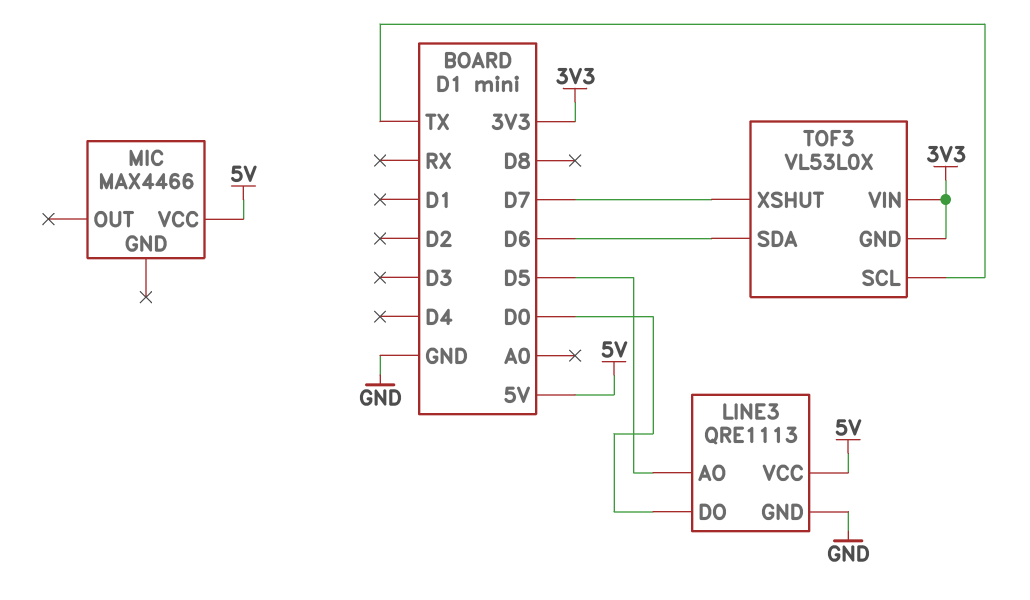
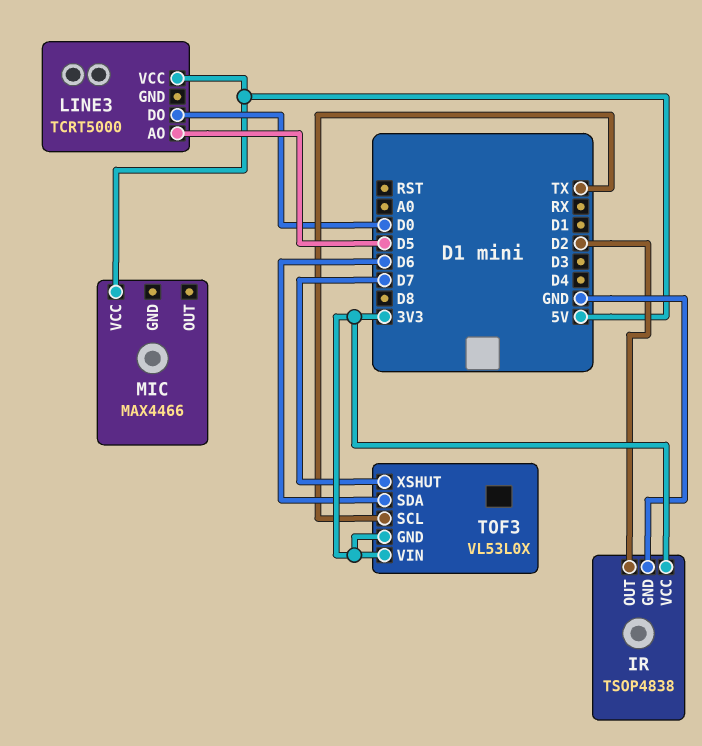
IR: none -> TSOP4838
IR pin GND: none -> GND
IR pin OUT: none -> D2
IR pin VCC: none -> 3V3
LINE3: QRE1113 -> TCRT5000
LINE3 pin GND: GND -> none

